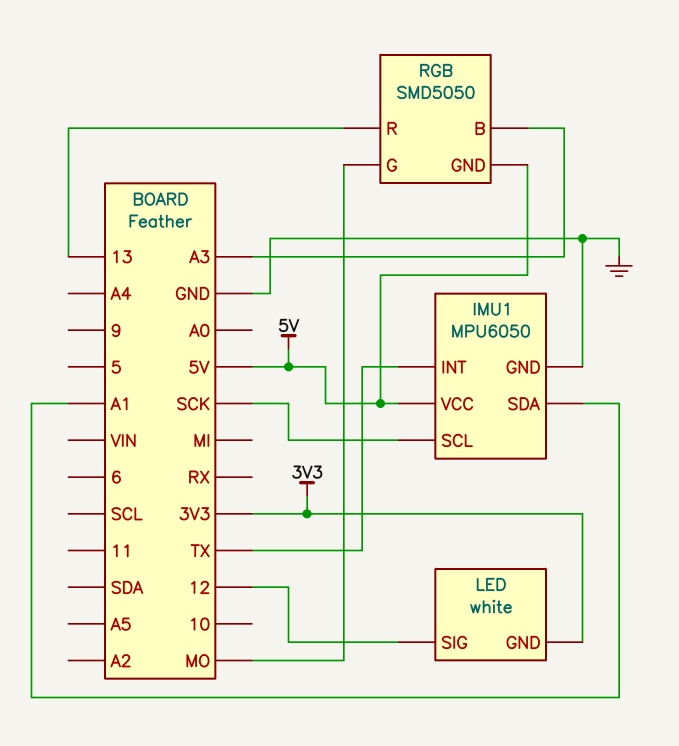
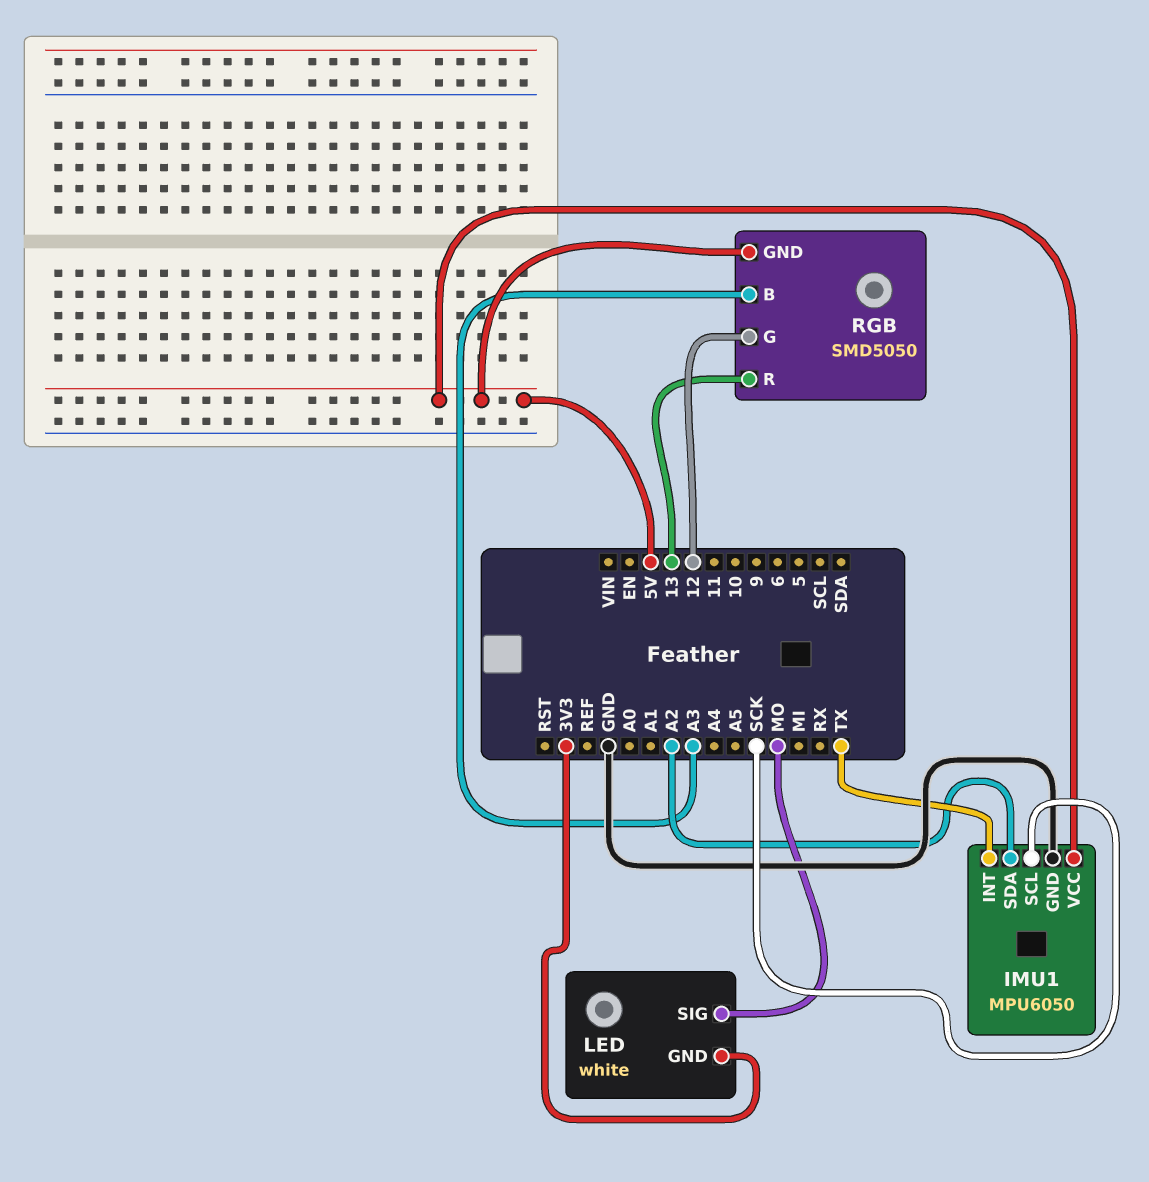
IMU1 pin SDA: A1 -> A2
LED pin SIG: 12 -> MO
RGB pin G: MO -> 12

